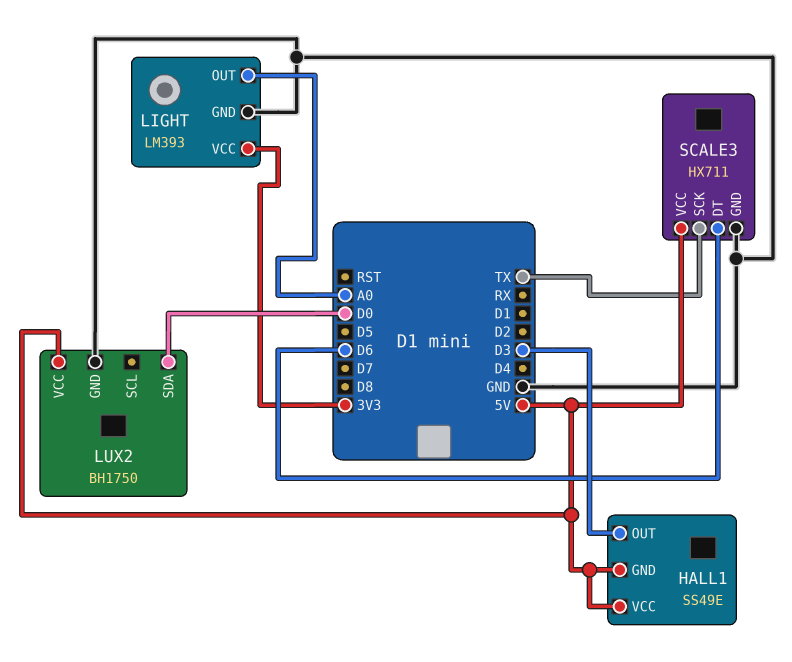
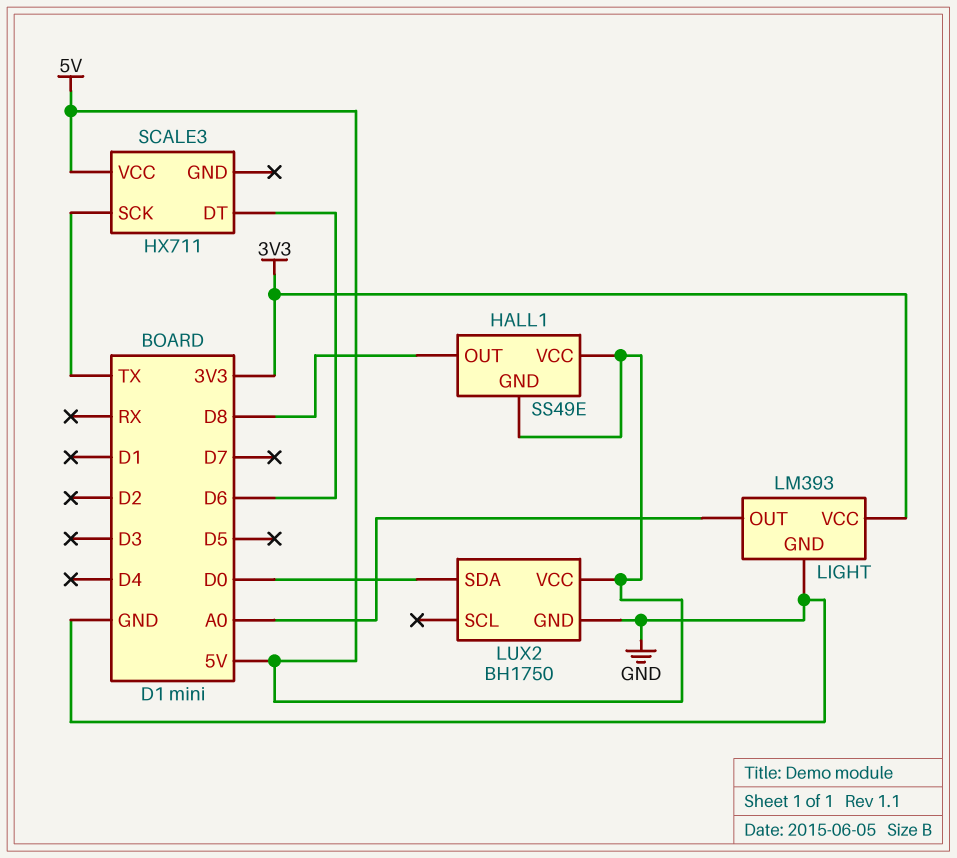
HALL1 pin OUT: D3 -> D8
SCALE3 pin GND: GND -> none

